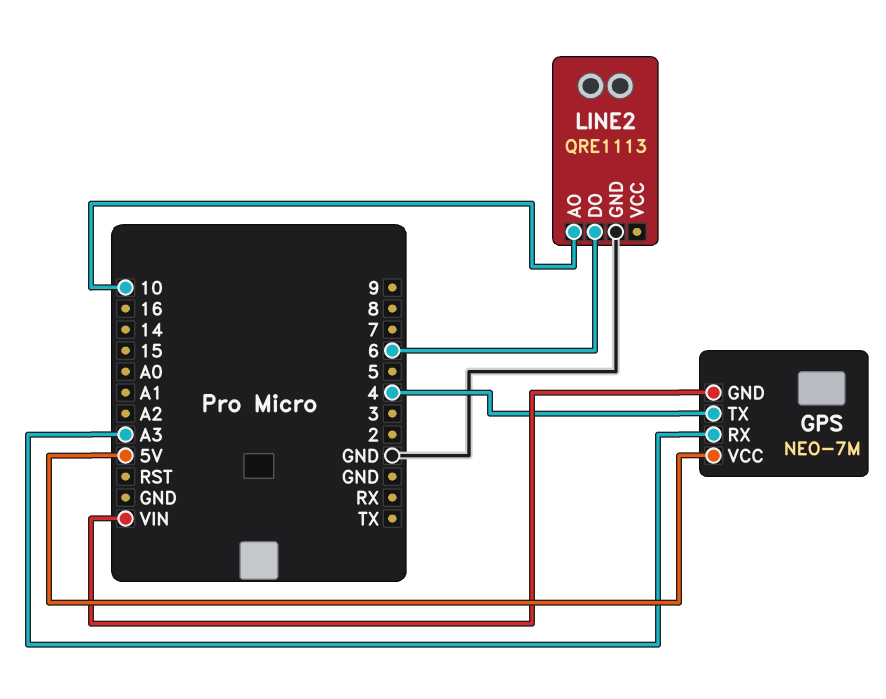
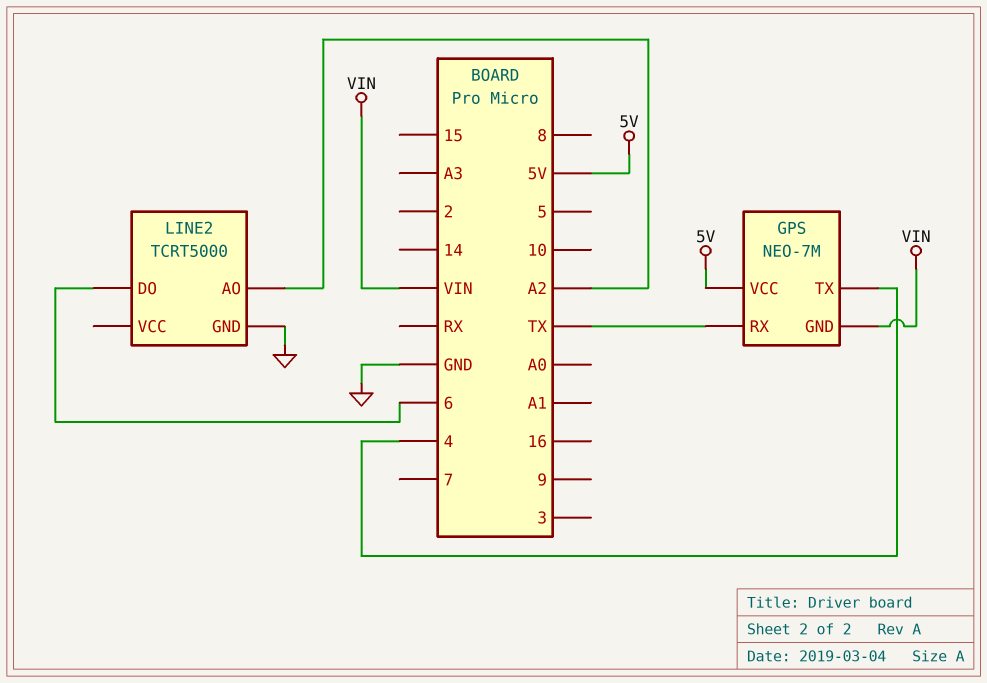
GPS pin RX: A3 -> TX
LINE2: QRE1113 -> TCRT5000
LINE2 pin AO: 10 -> A2

